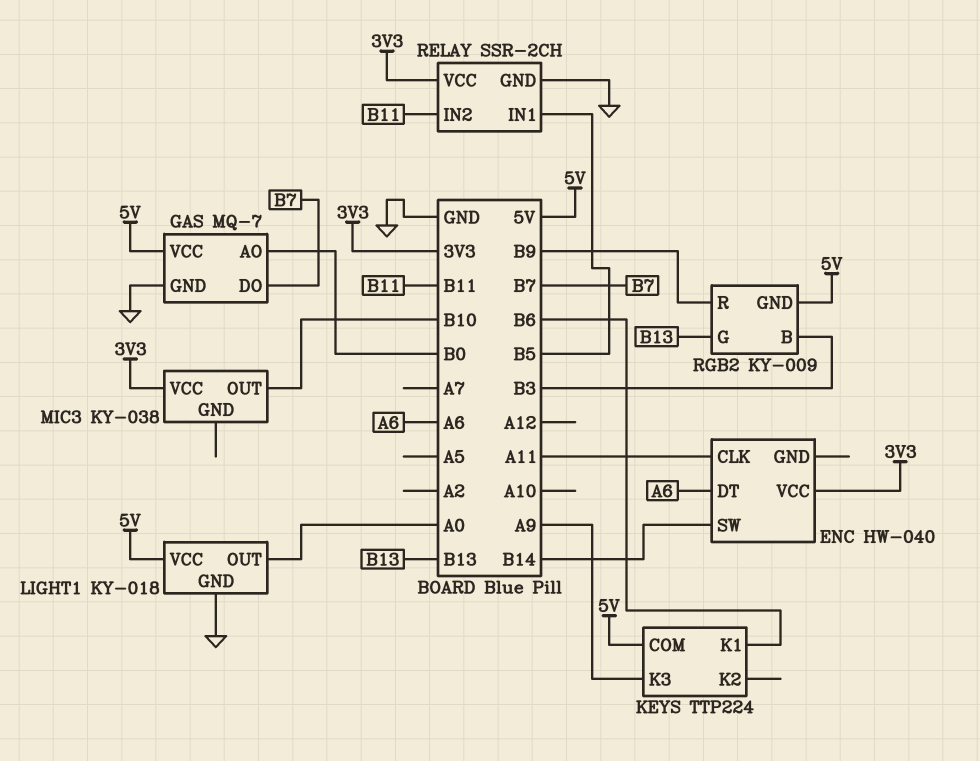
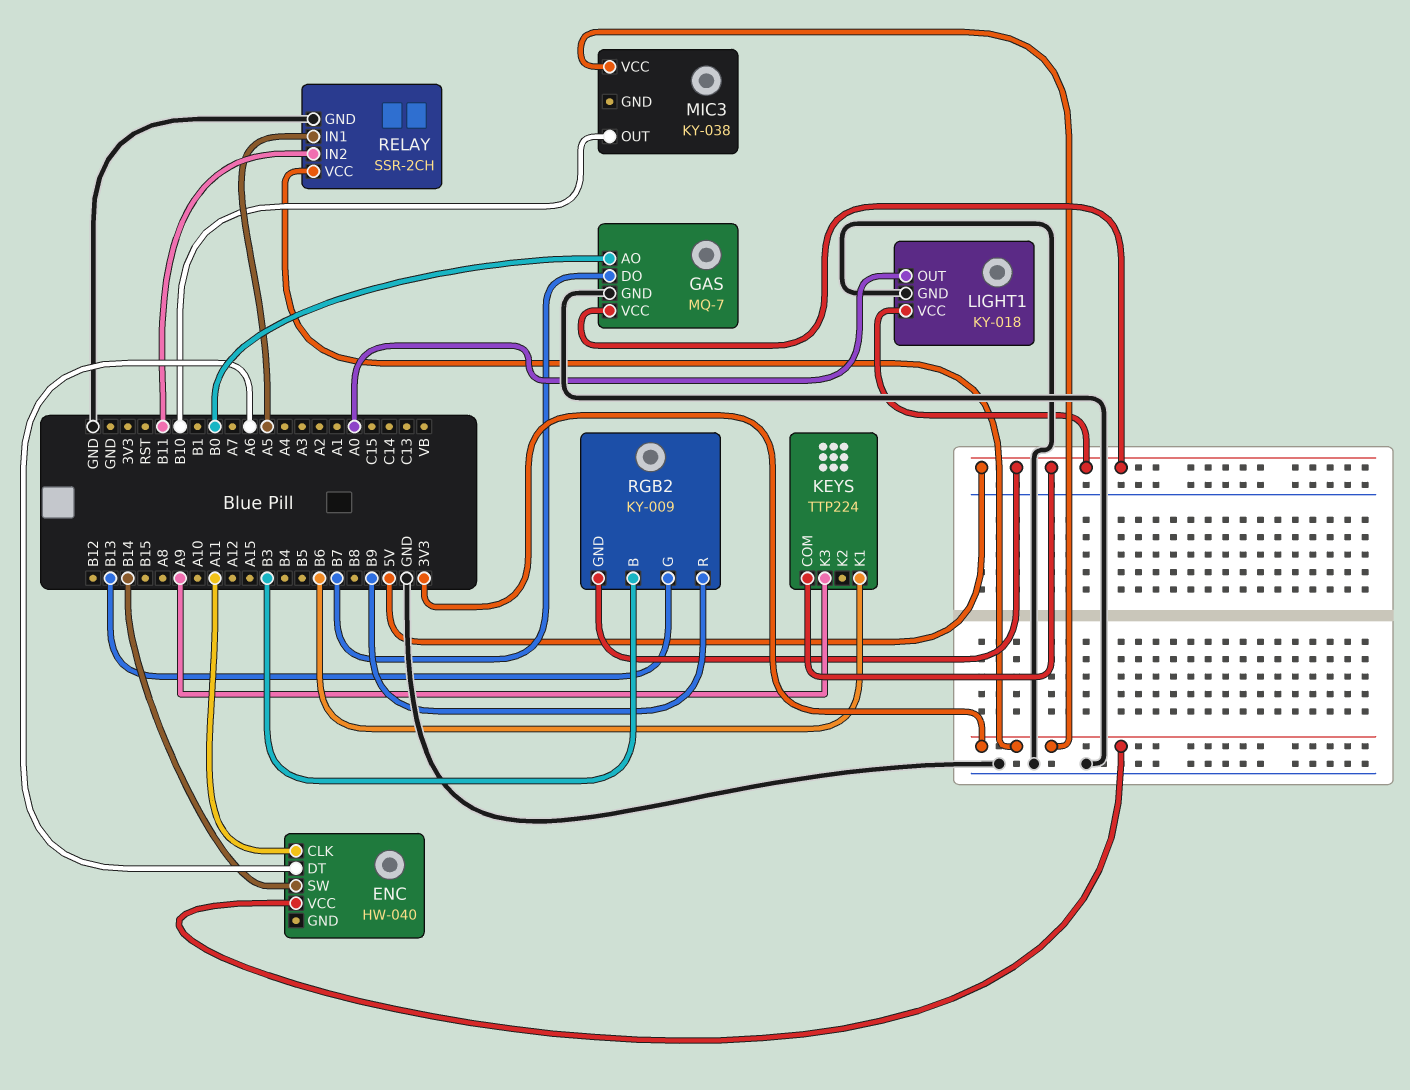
RELAY pin IN1: B5 -> A5

